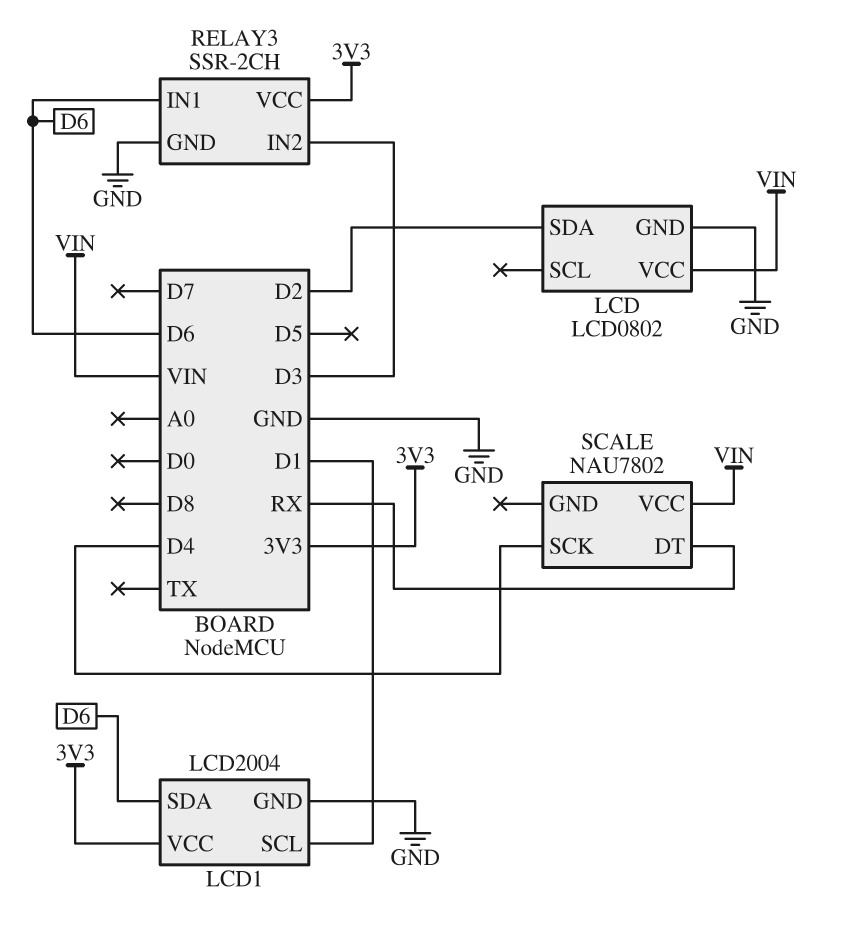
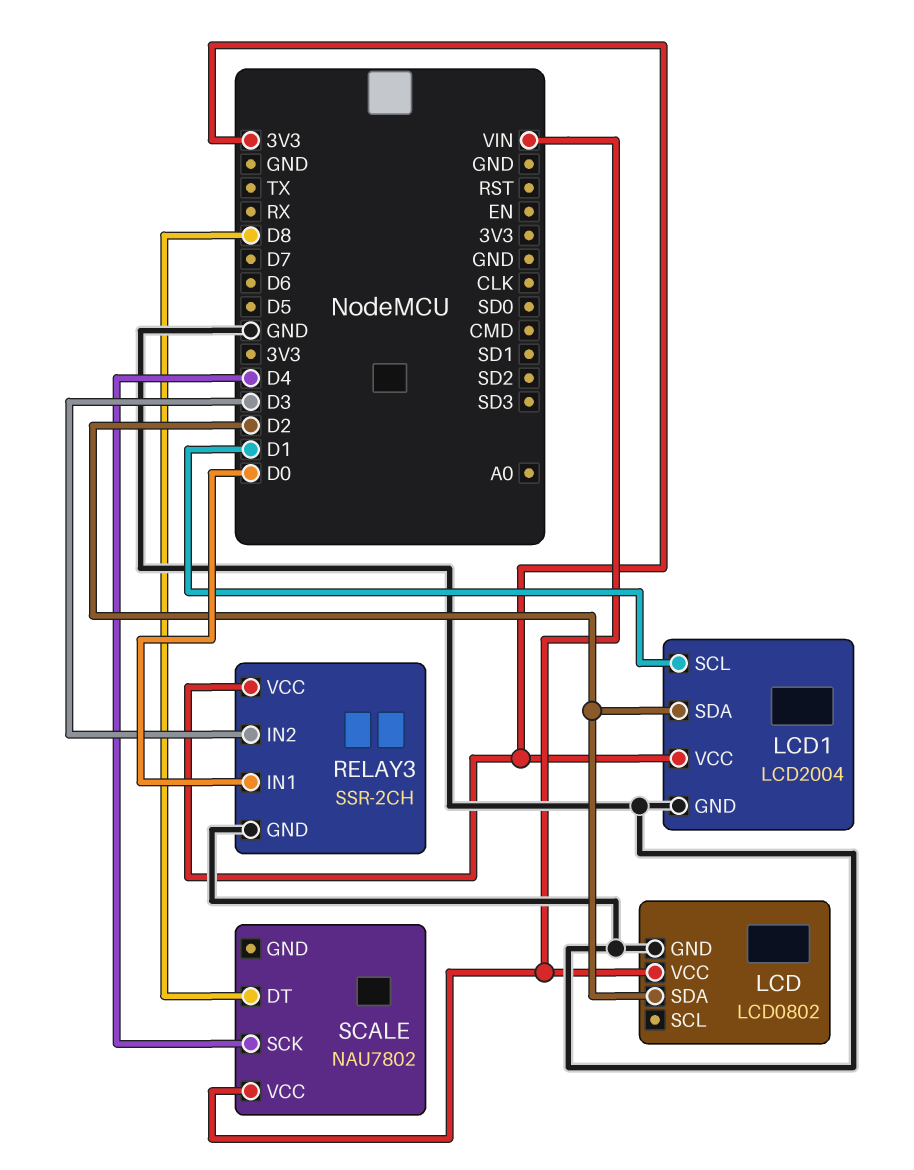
LCD1 pin SDA: D6 -> D2
RELAY3 pin IN1: D6 -> D0
SCALE pin DT: RX -> D8

